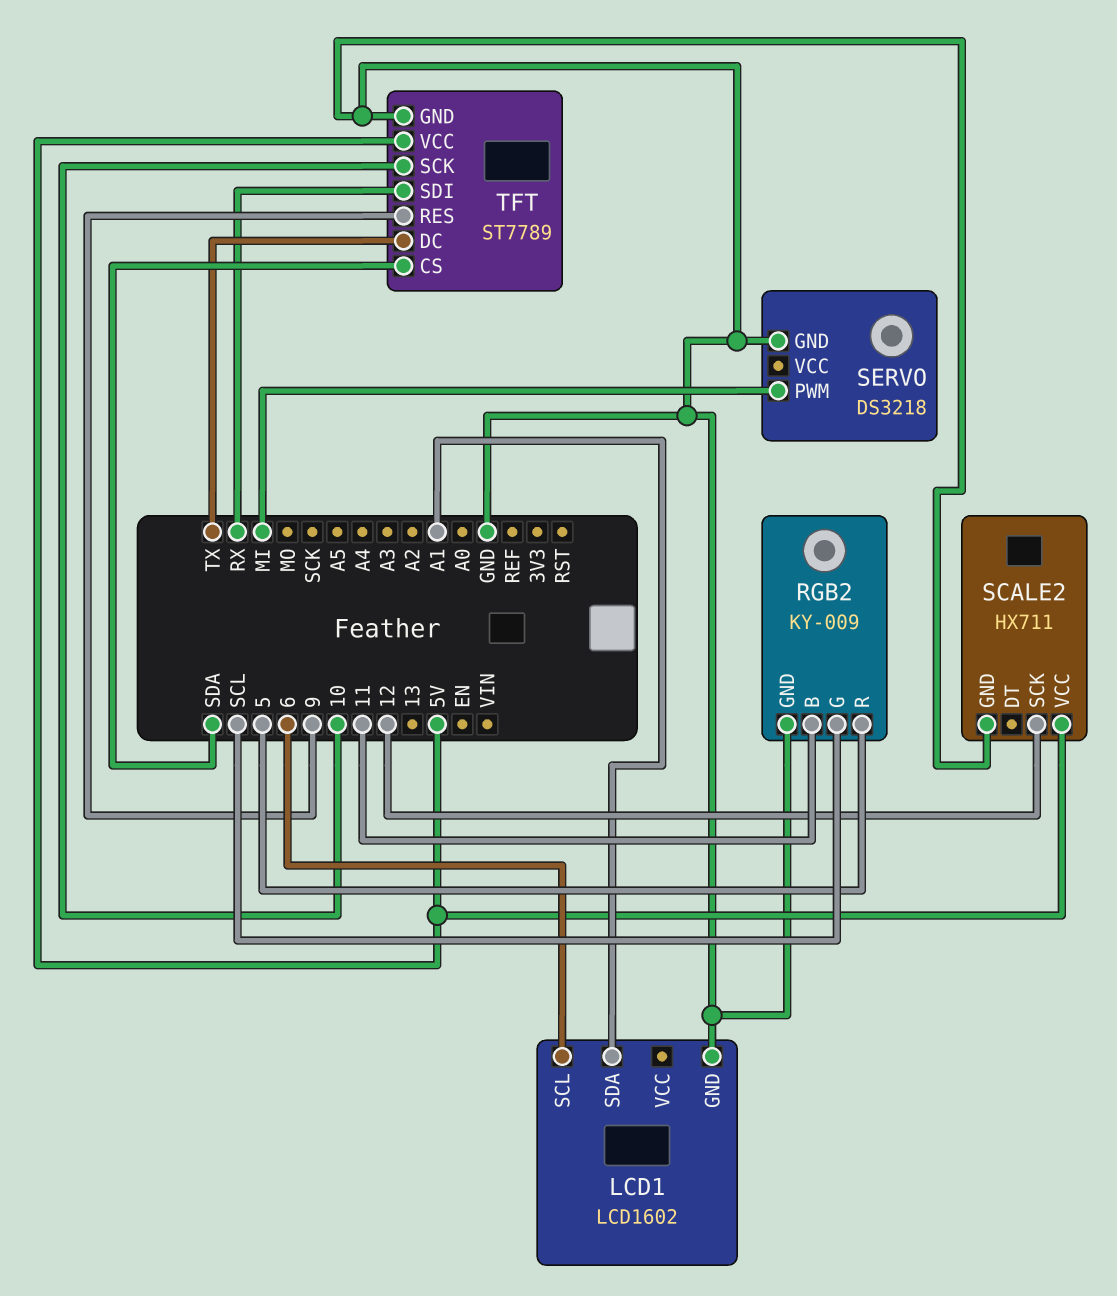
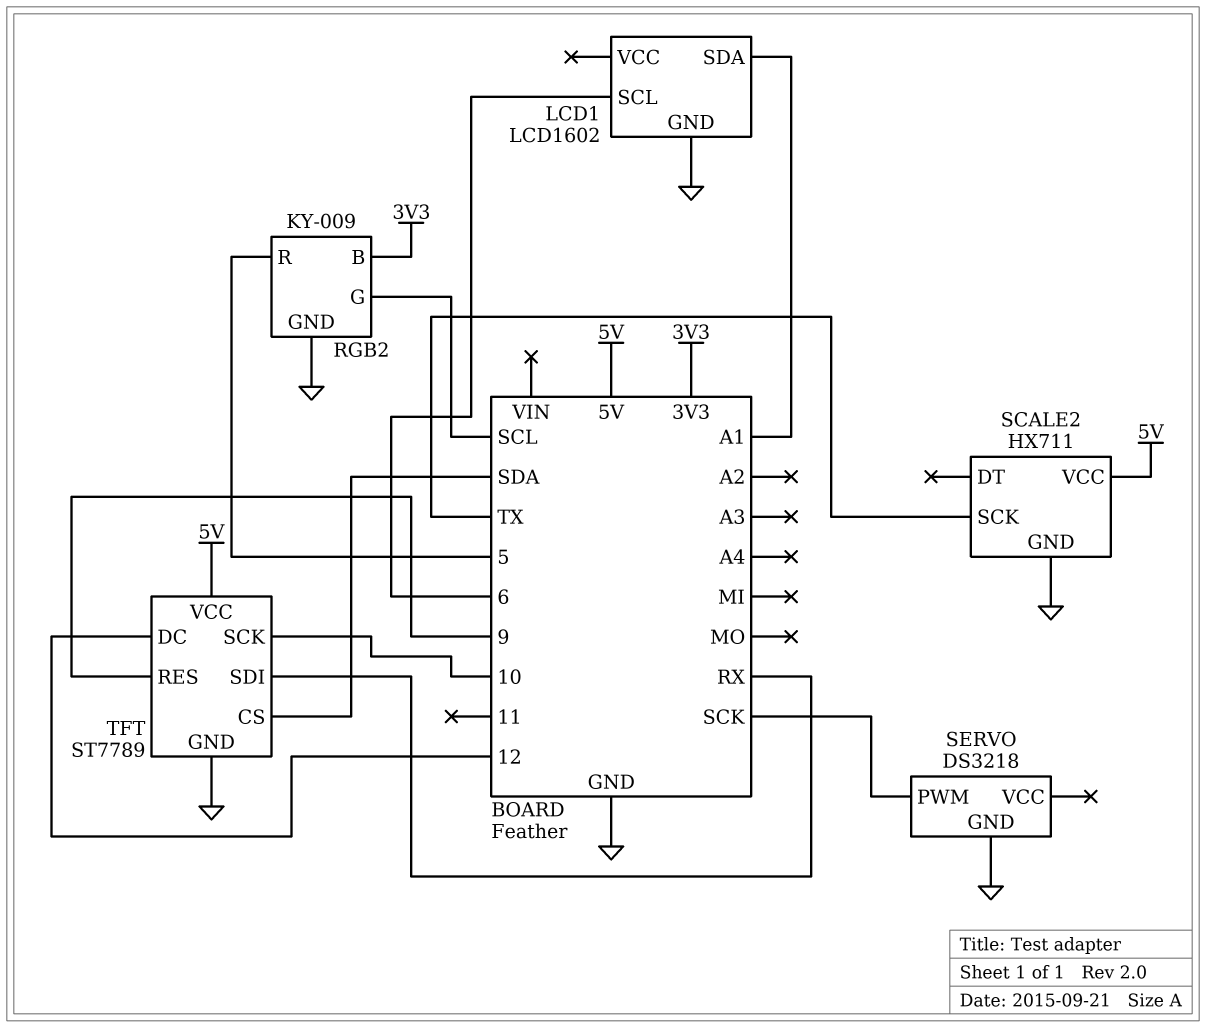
RGB2 pin B: 11 -> 3V3
SCALE2 pin SCK: 12 -> TX
SERVO pin PWM: MI -> SCK
TFT pin DC: TX -> 12

